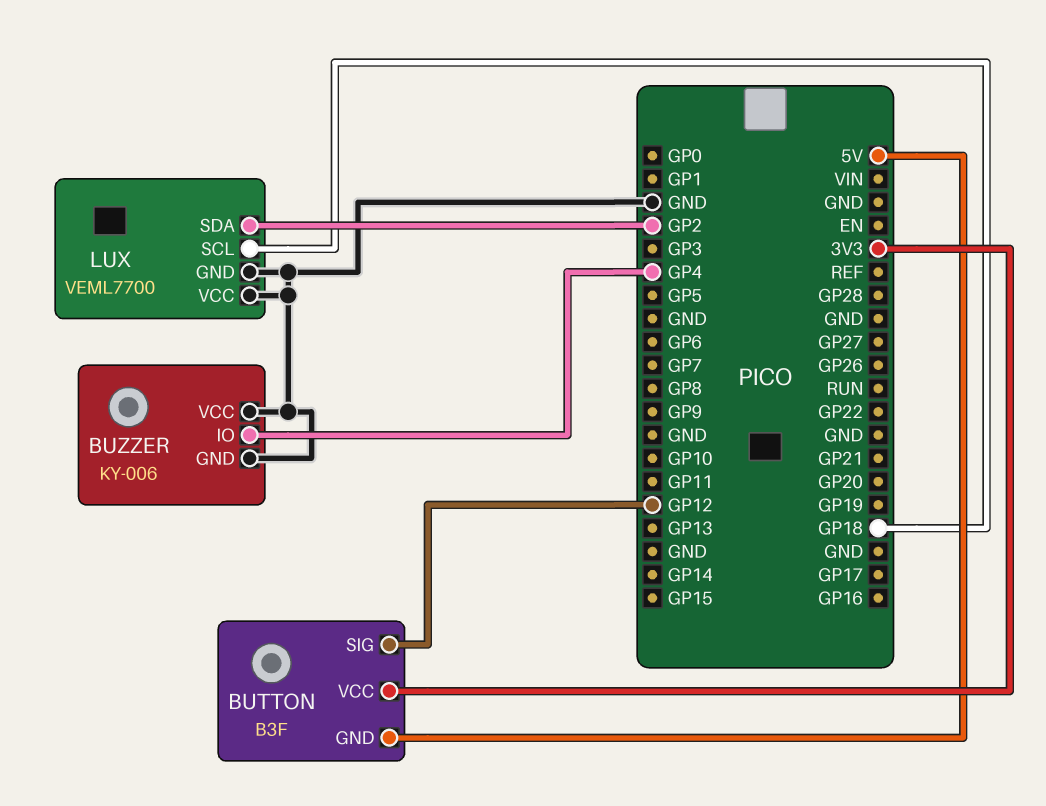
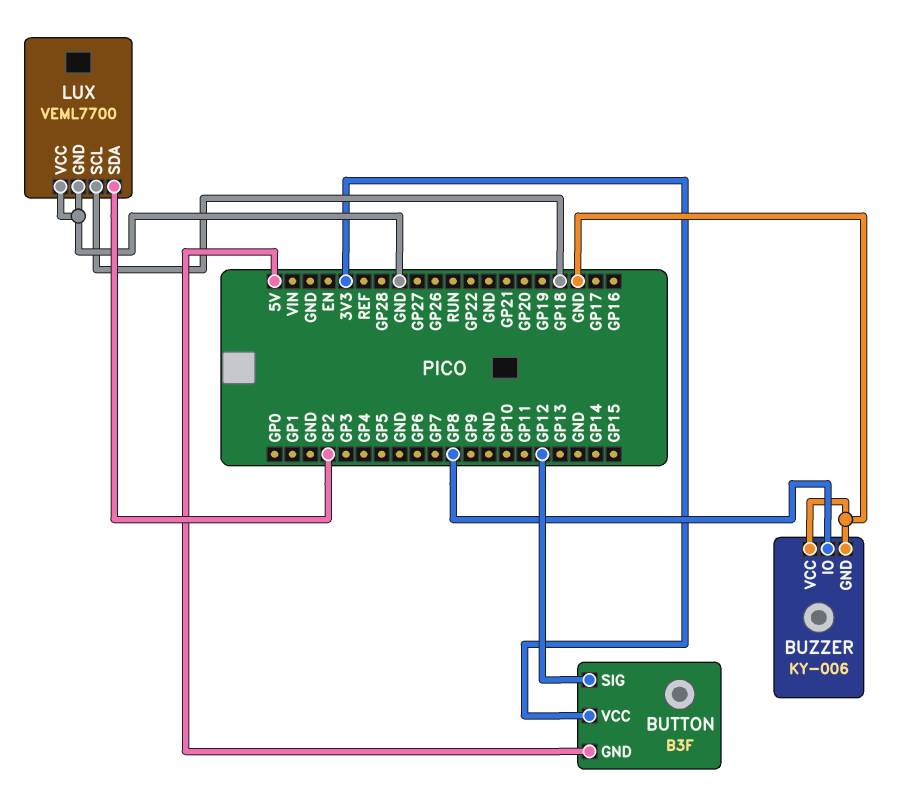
BUZZER pin IO: GP4 -> GP8

